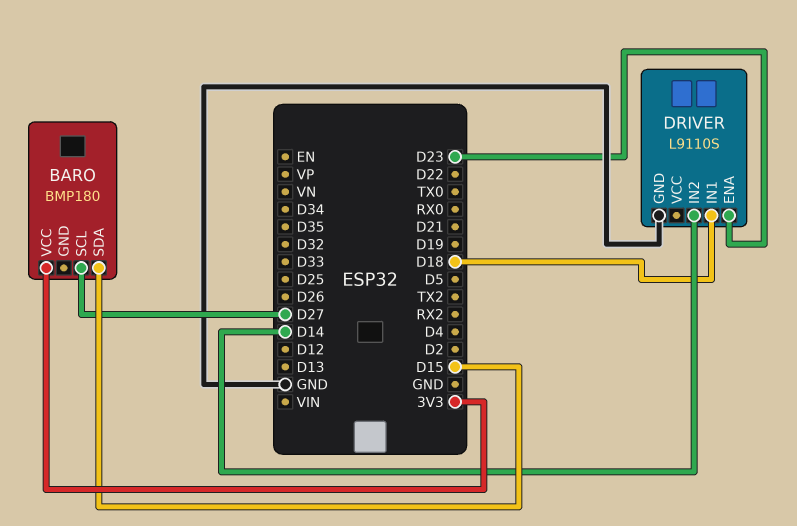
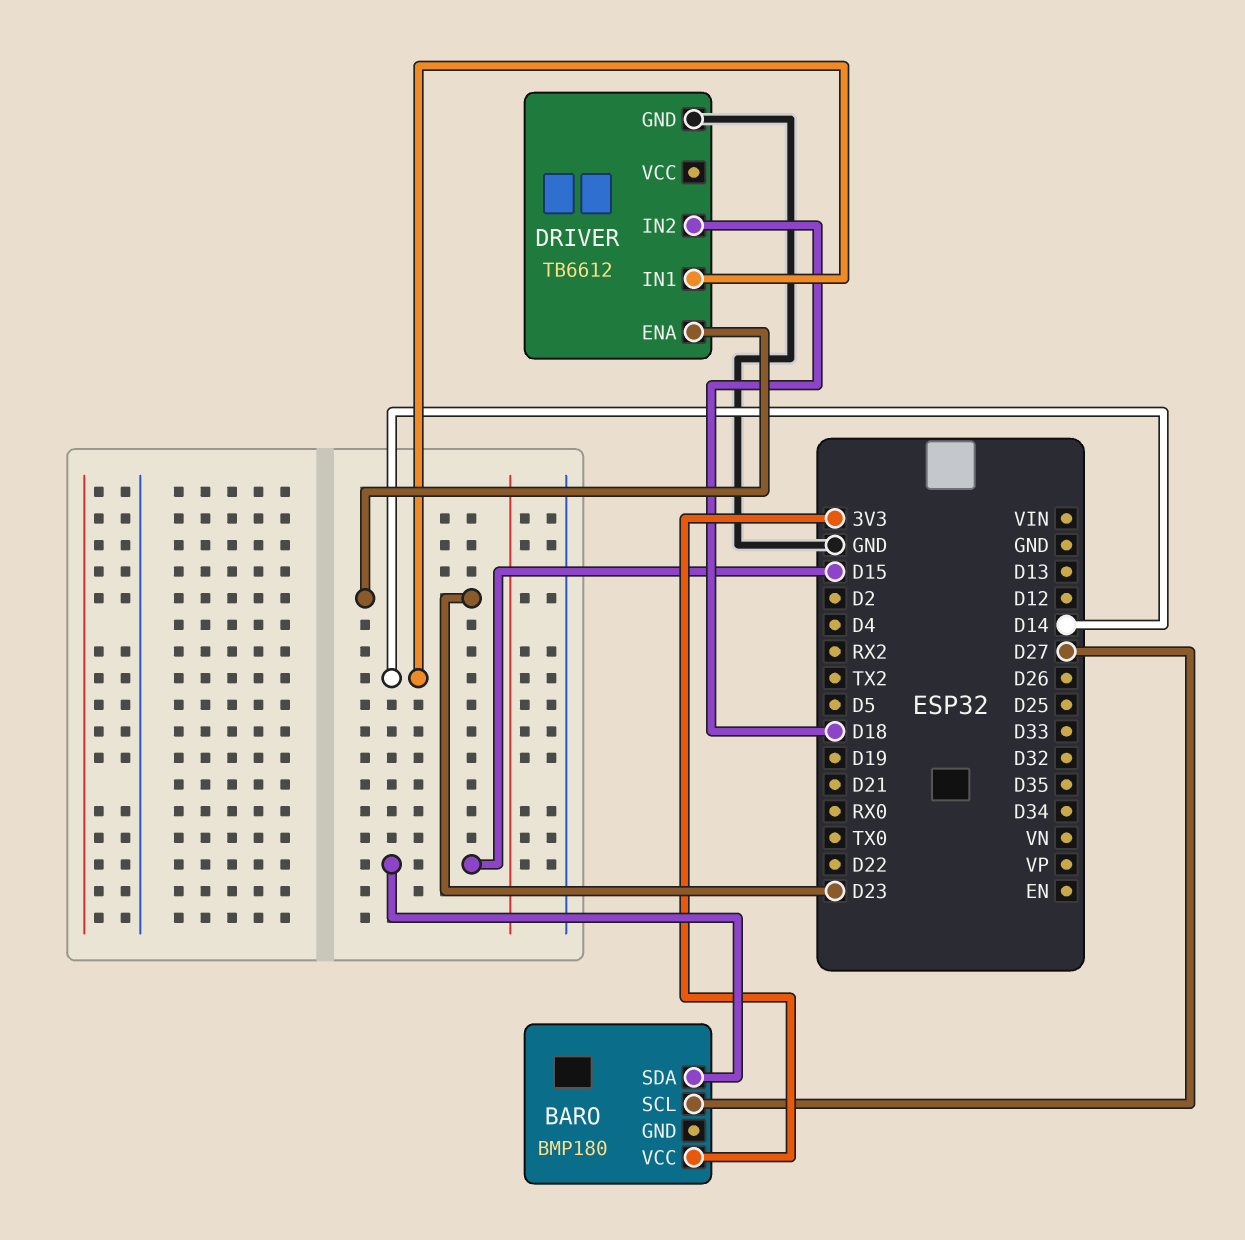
DRIVER: L9110S -> TB6612
DRIVER pin IN1: D18 -> D14
DRIVER pin IN2: D14 -> D18

